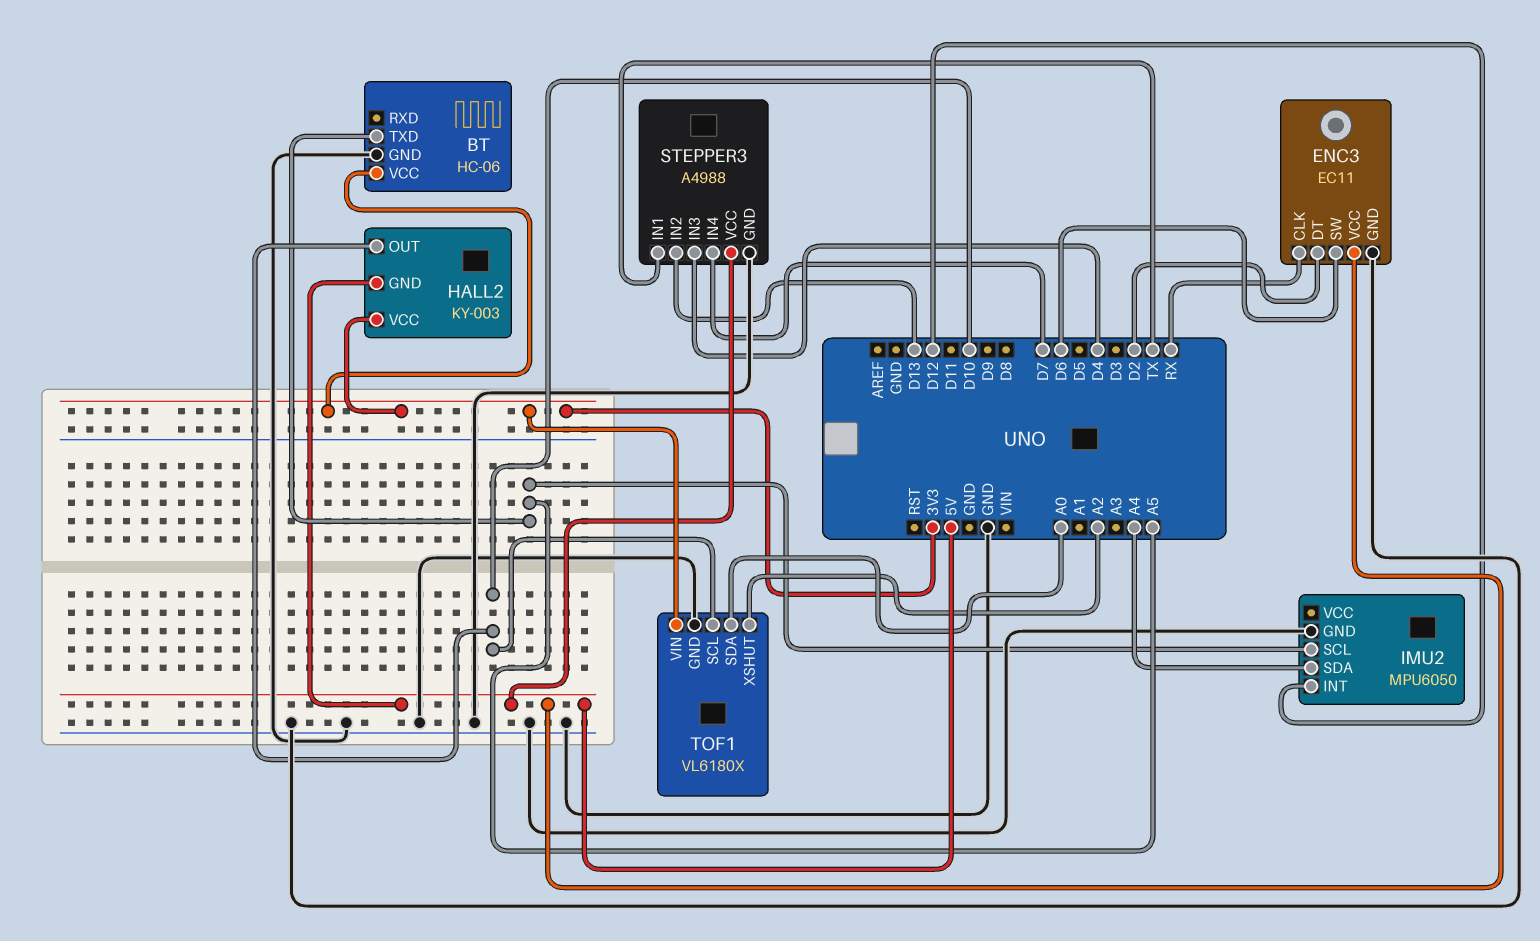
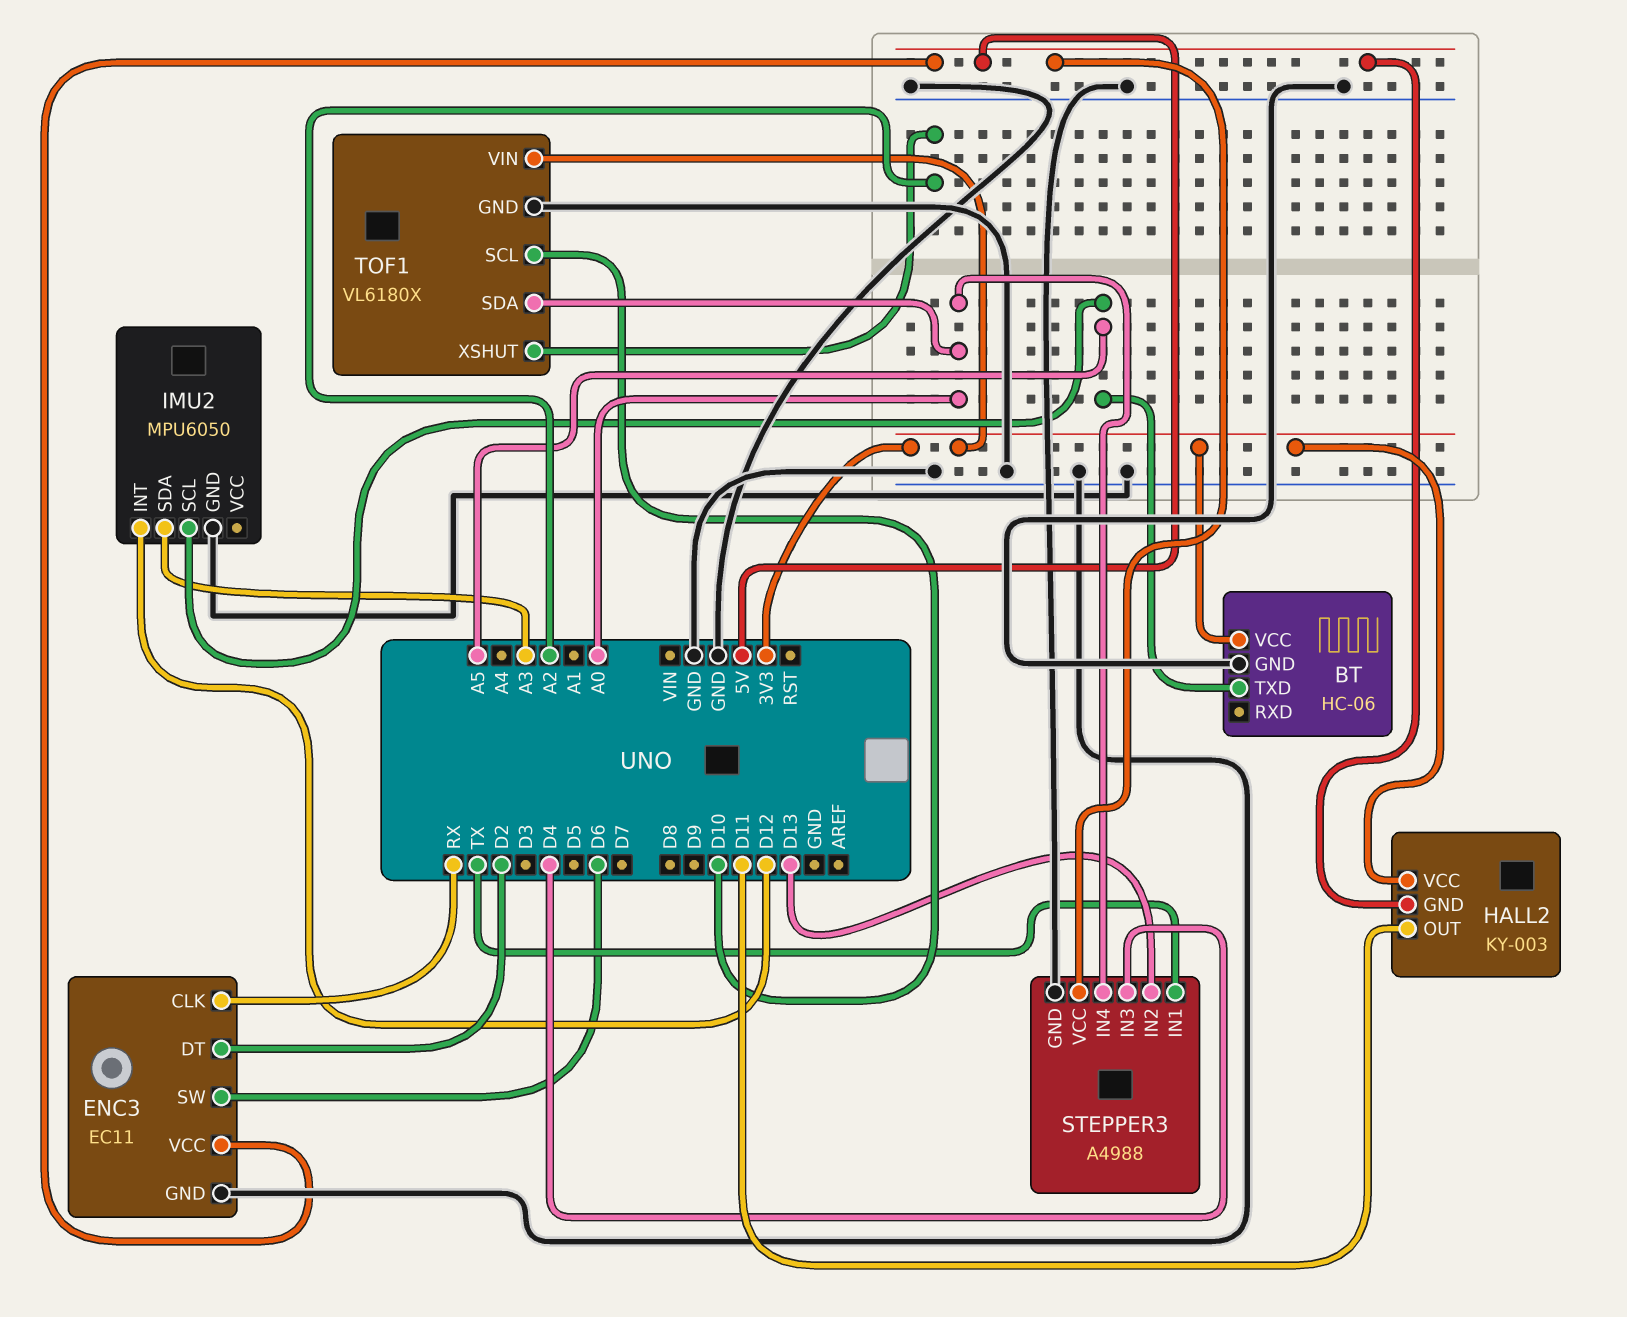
HALL2 pin OUT: D10 -> D11
IMU2 pin SDA: A4 -> A3
STEPPER3 pin IN4: D7 -> A0

